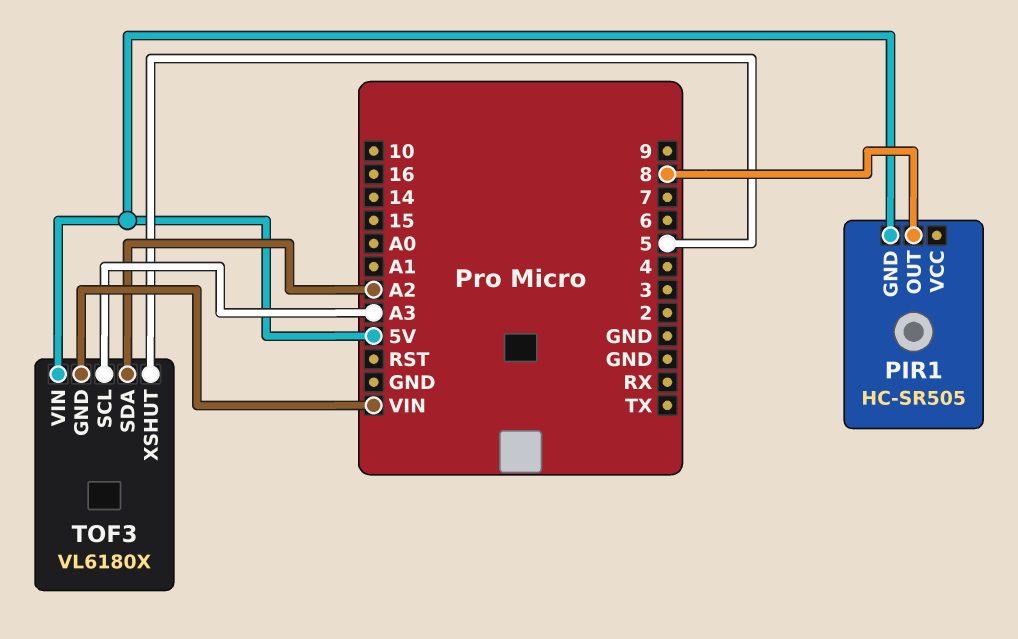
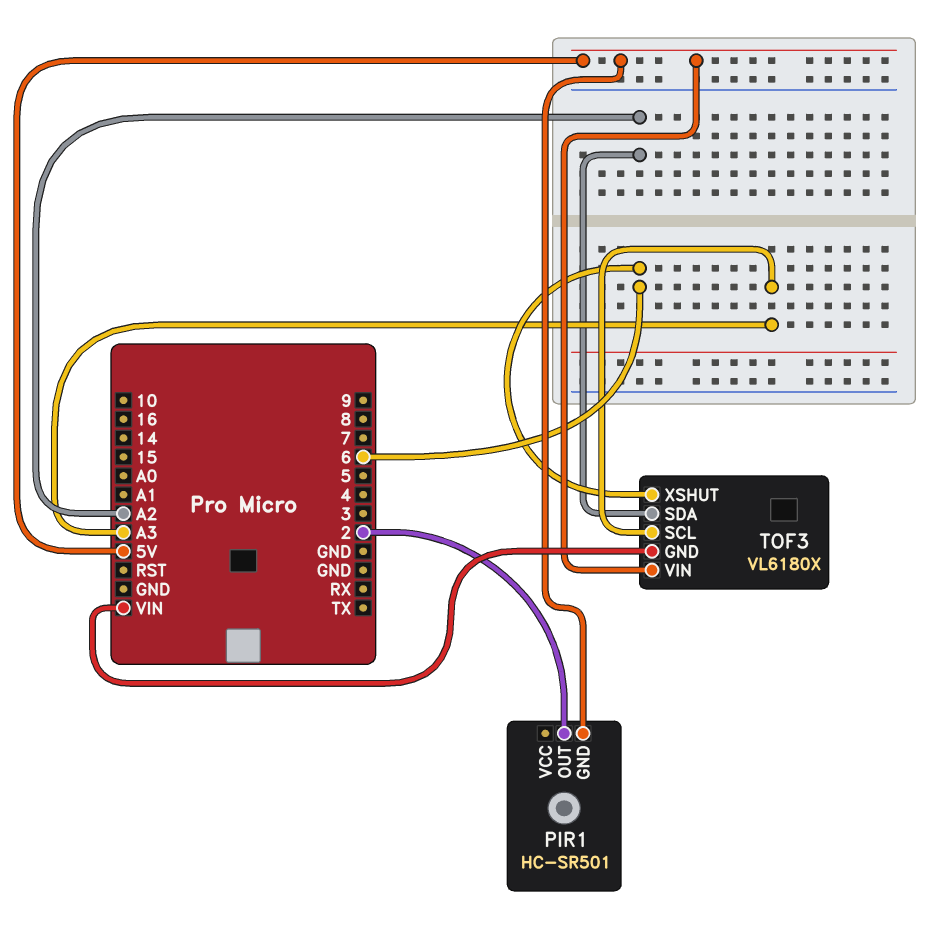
PIR1: HC-SR505 -> HC-SR501
PIR1 pin OUT: 8 -> 2
TOF3 pin XSHUT: 5 -> 6

